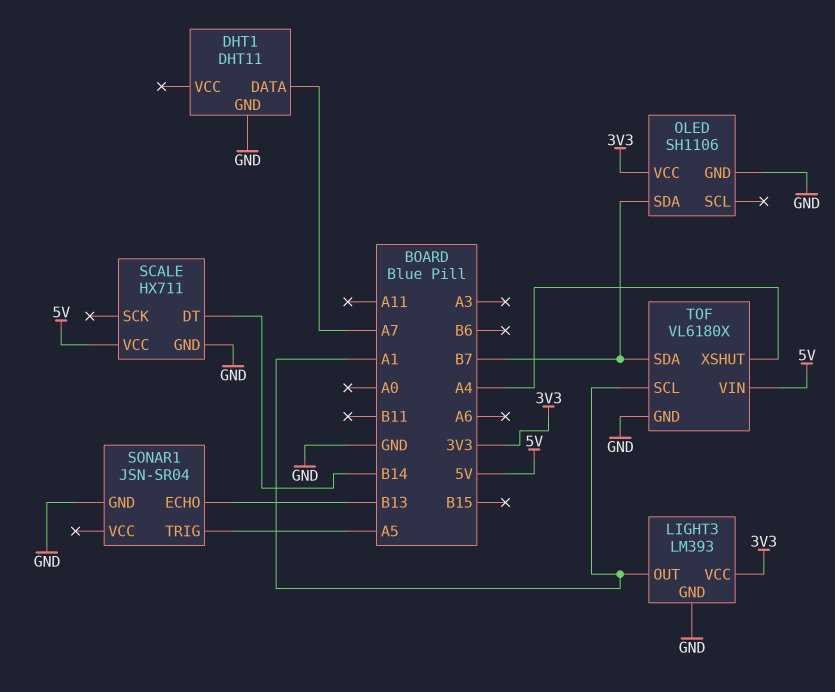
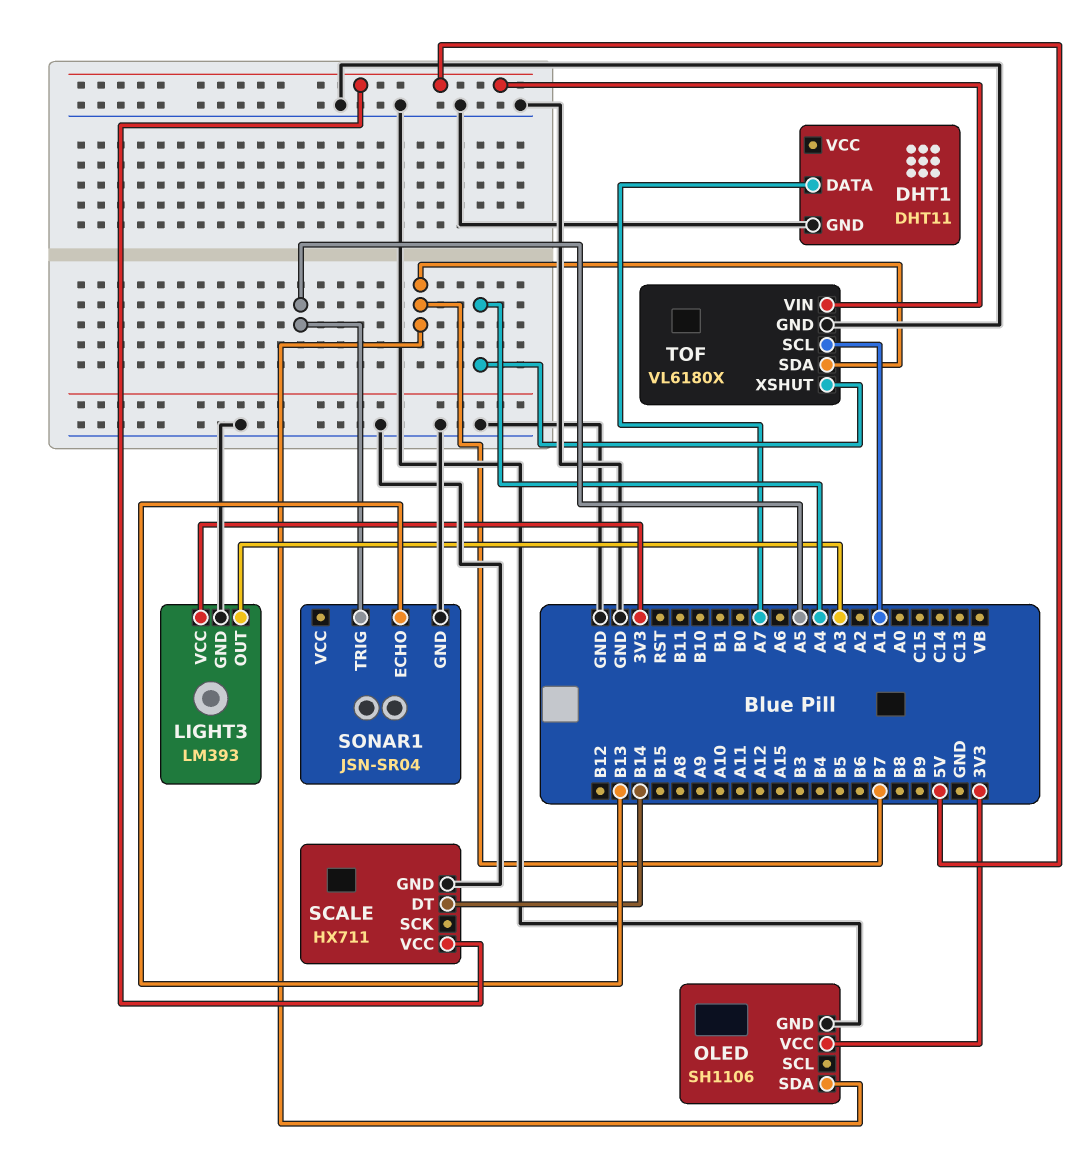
LIGHT3 pin OUT: A1 -> A3

